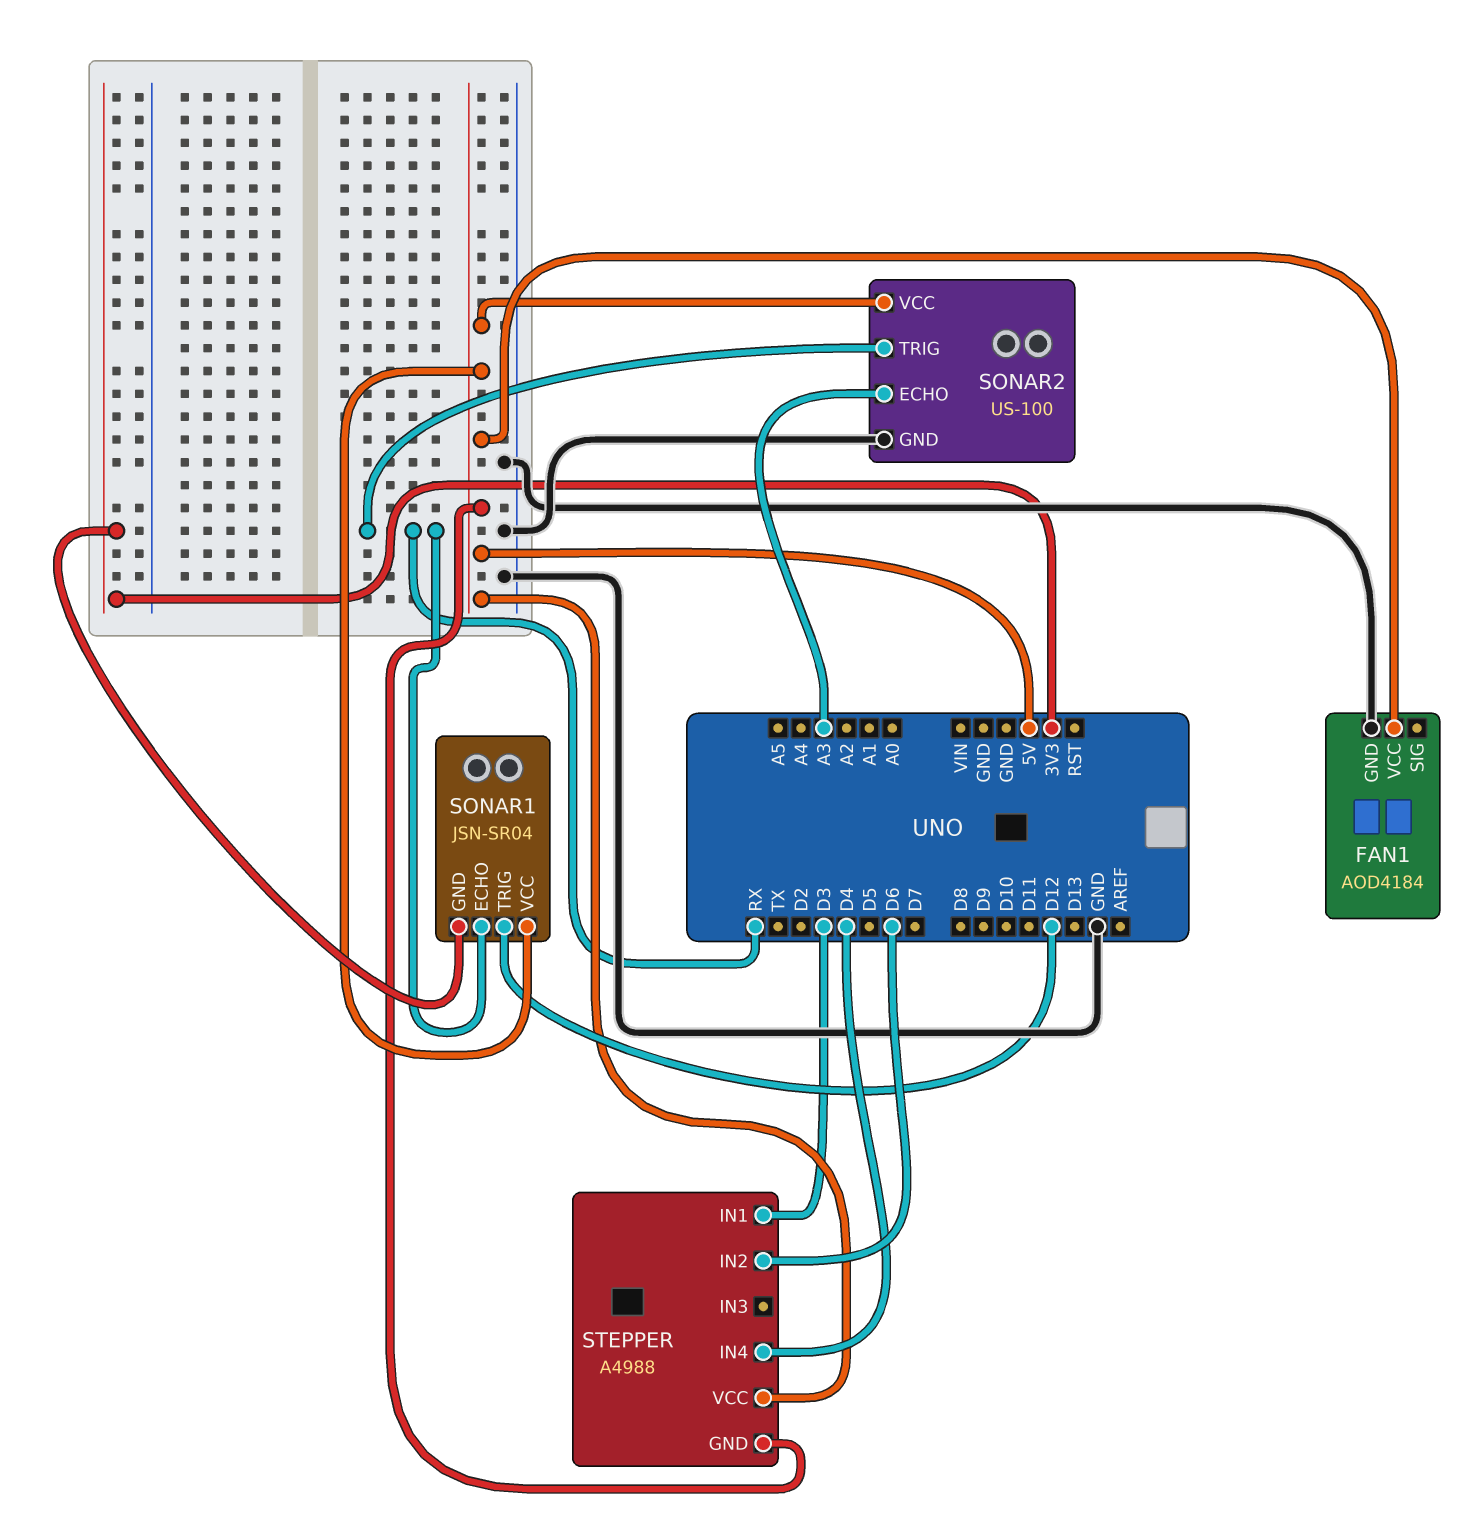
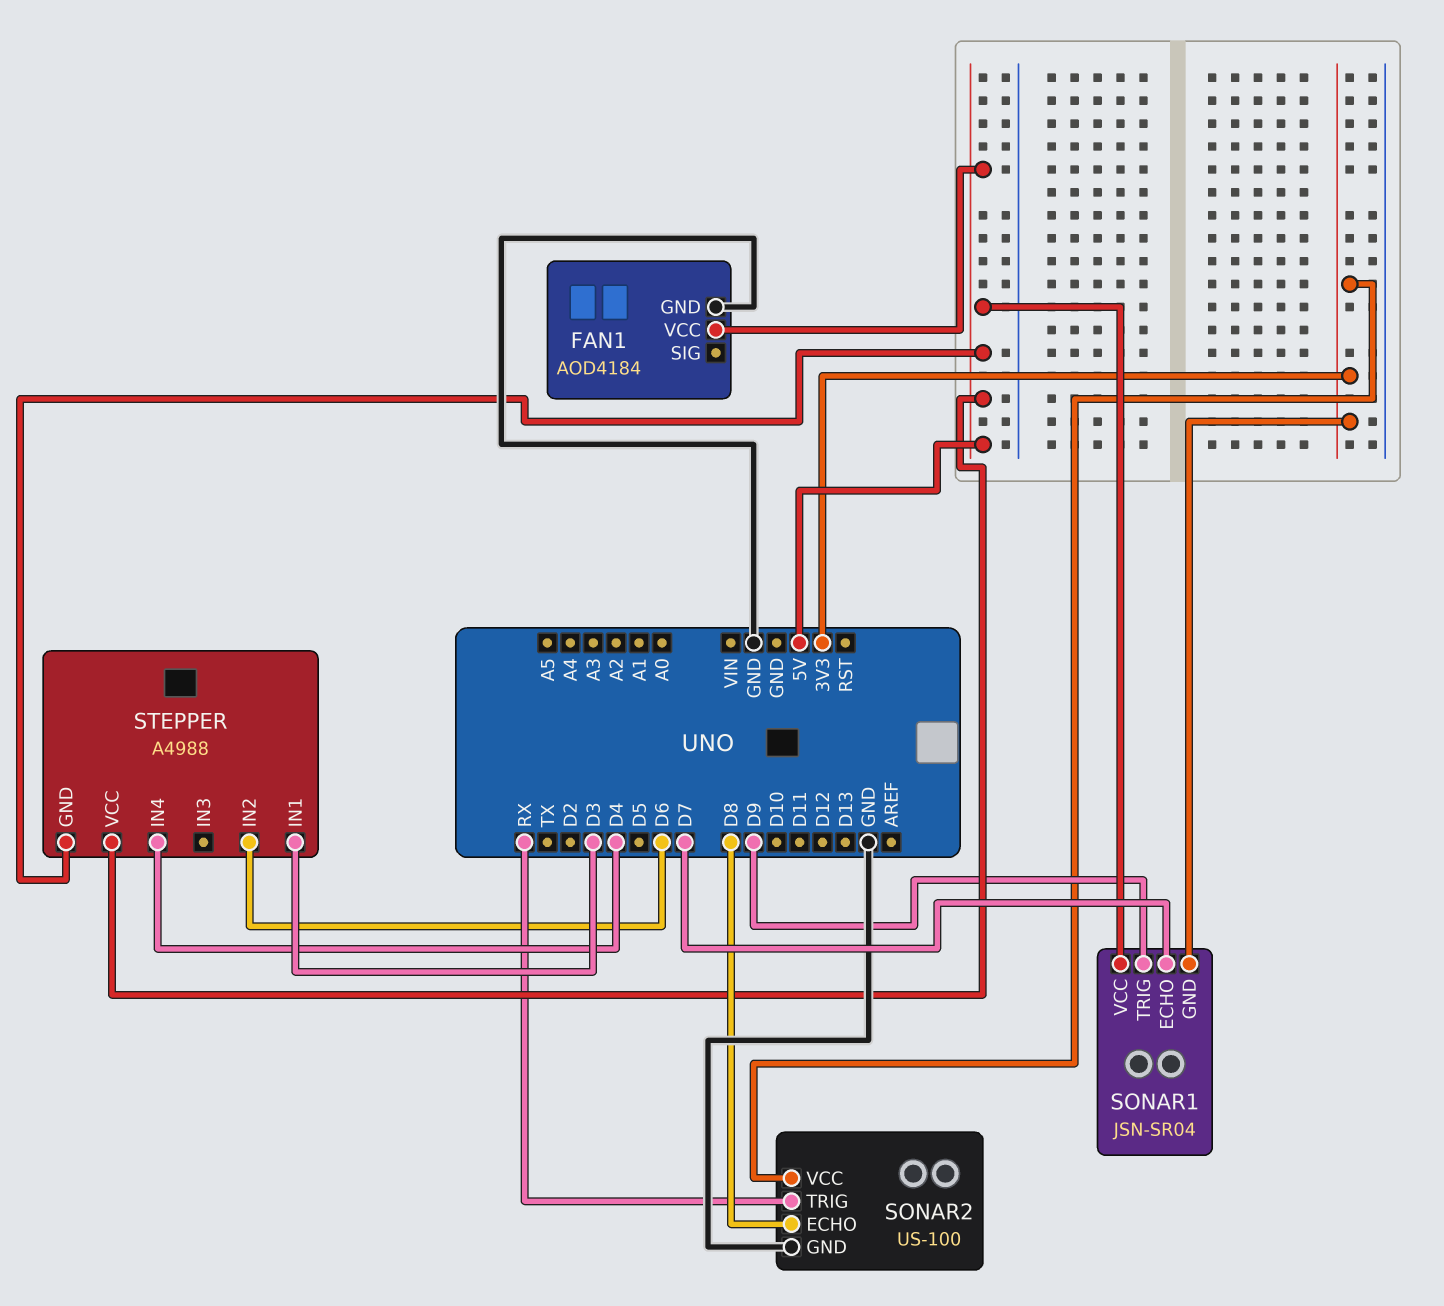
SONAR1 pin ECHO: RX -> D7
SONAR1 pin TRIG: D12 -> D9
SONAR2 pin ECHO: A3 -> D8
SONAR2 pin VCC: 5V -> 3V3

